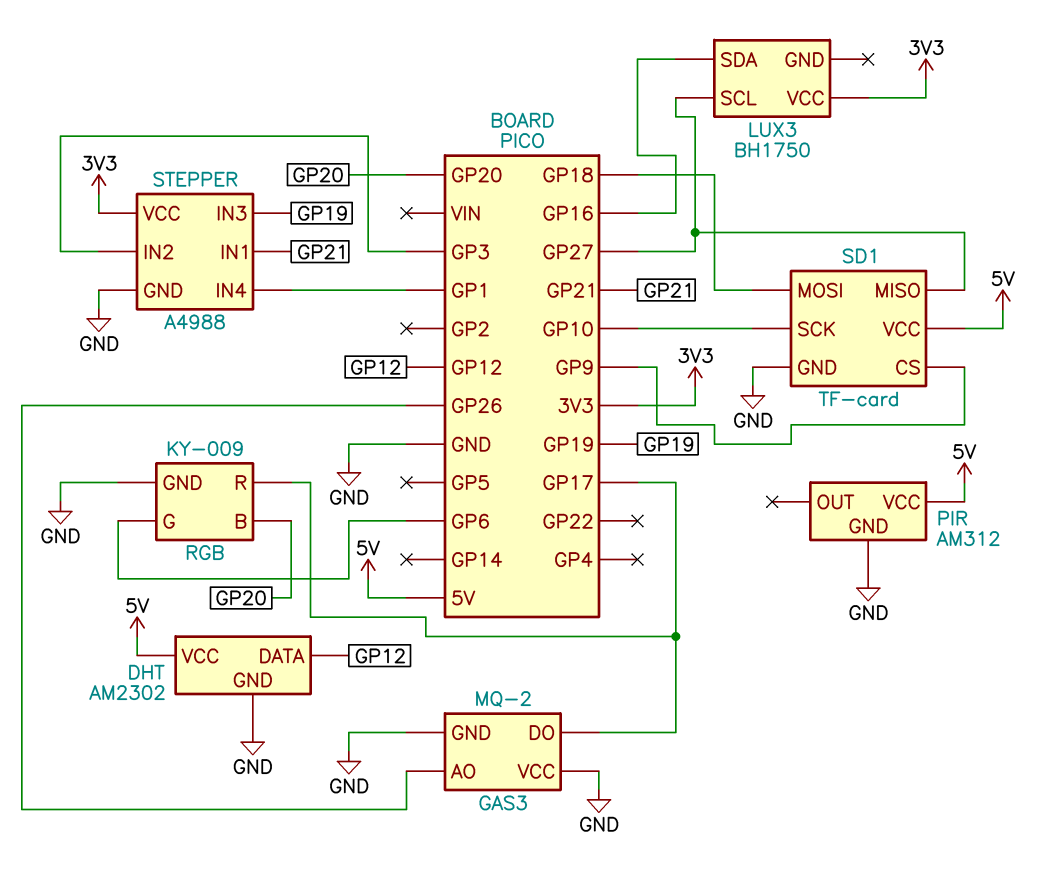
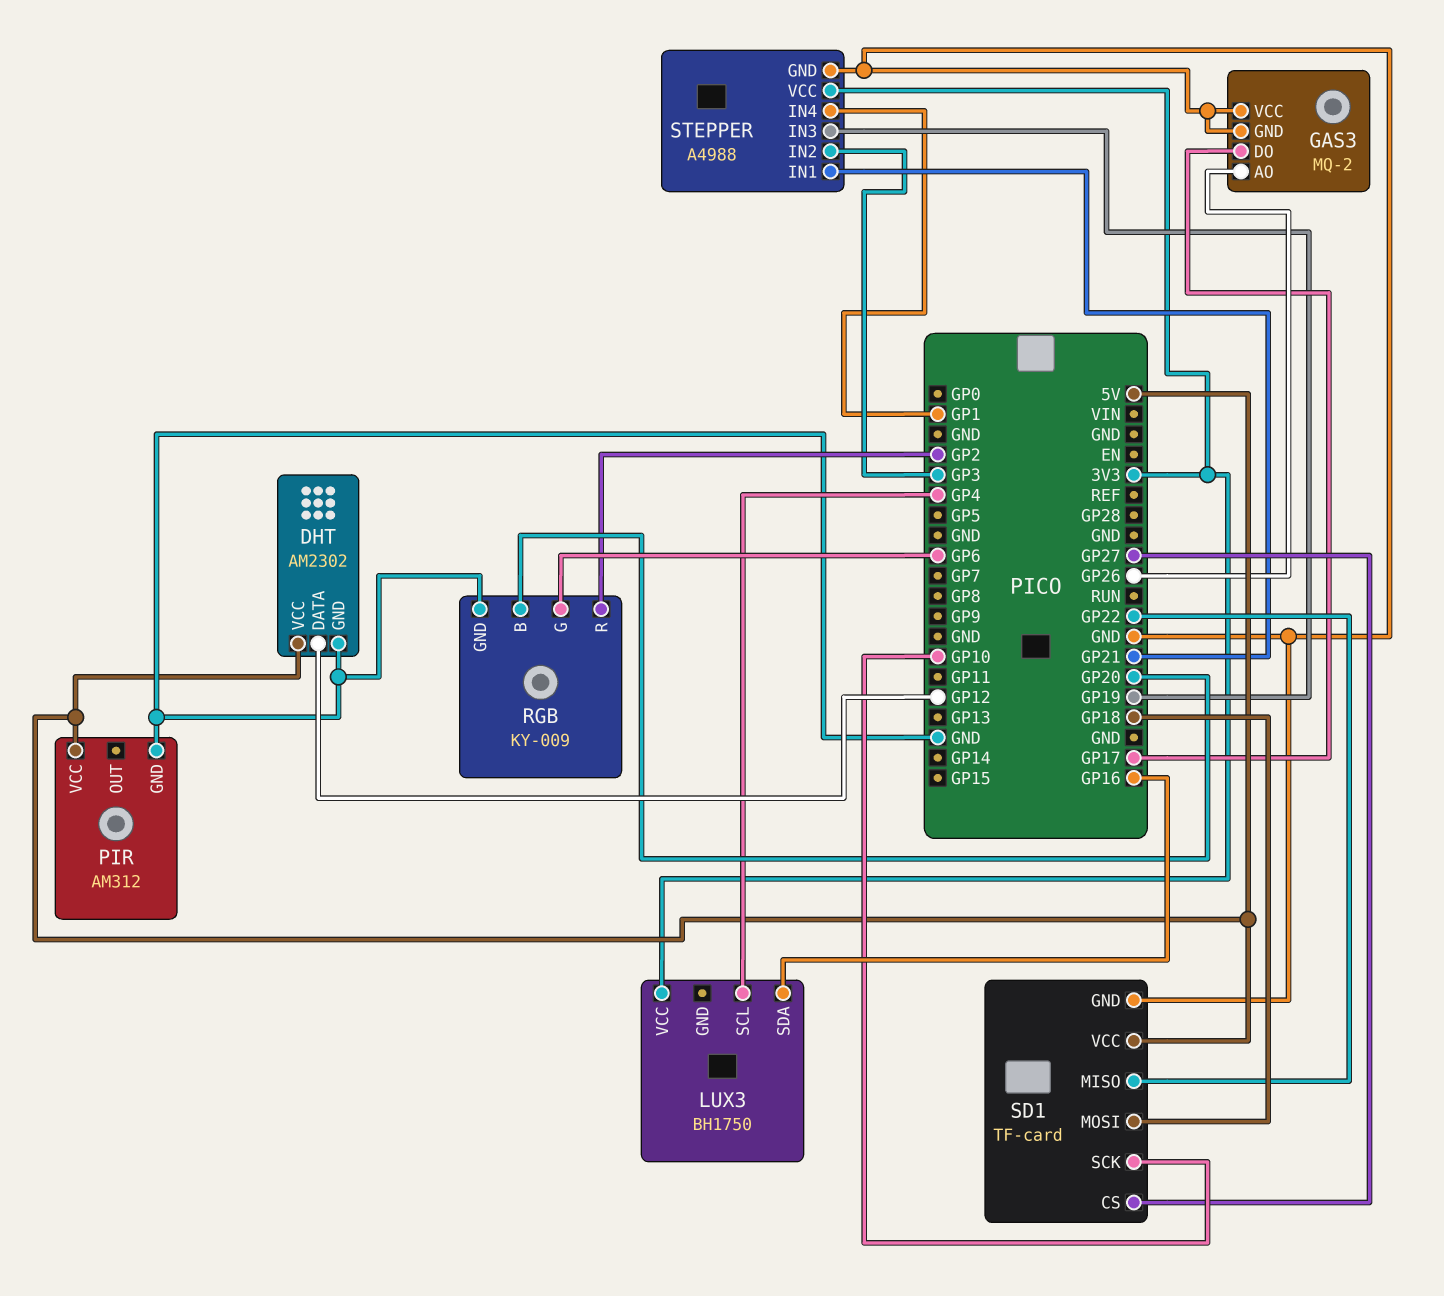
LUX3 pin SCL: GP27 -> GP4
RGB pin R: GP17 -> GP2
SD1 pin CS: GP9 -> GP27
SD1 pin MISO: GP27 -> GP22

